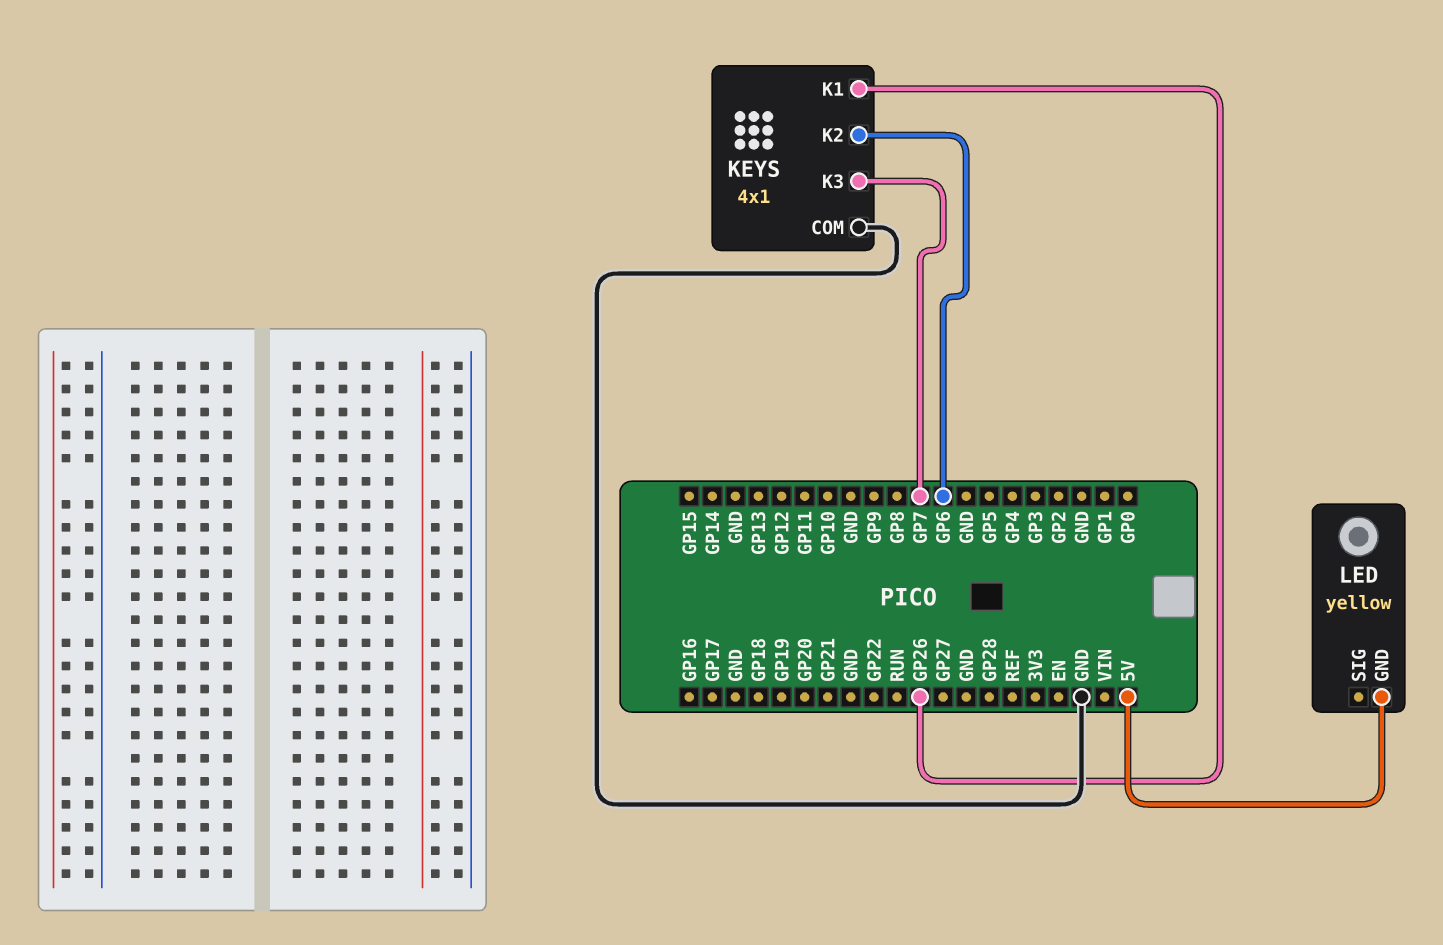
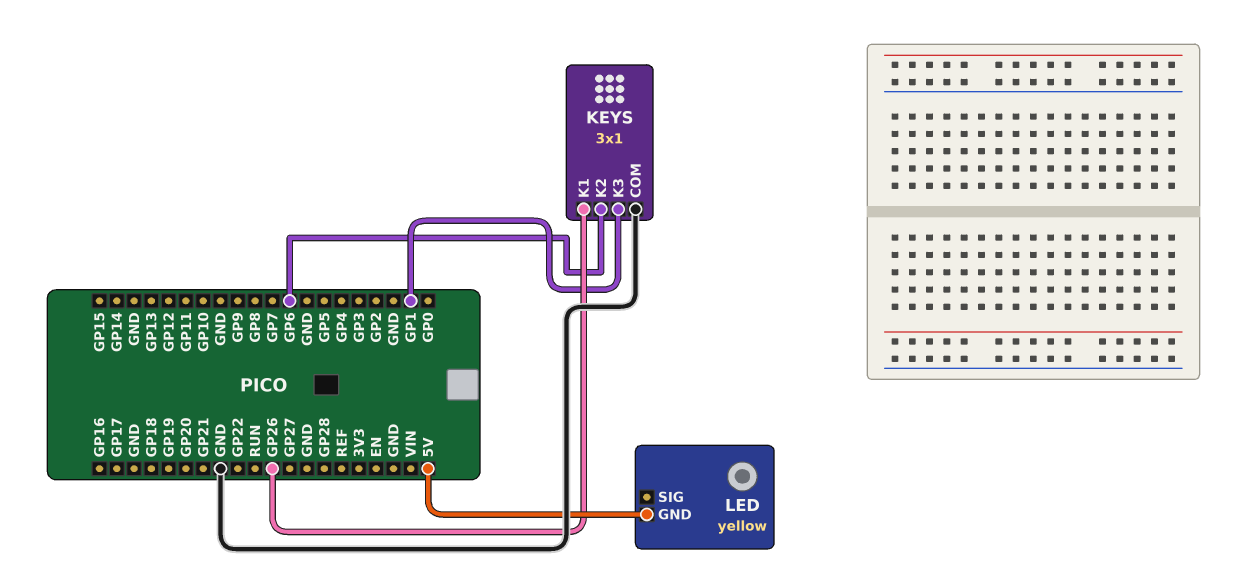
KEYS: 4x1 -> 3x1
KEYS pin K3: GP7 -> GP1

